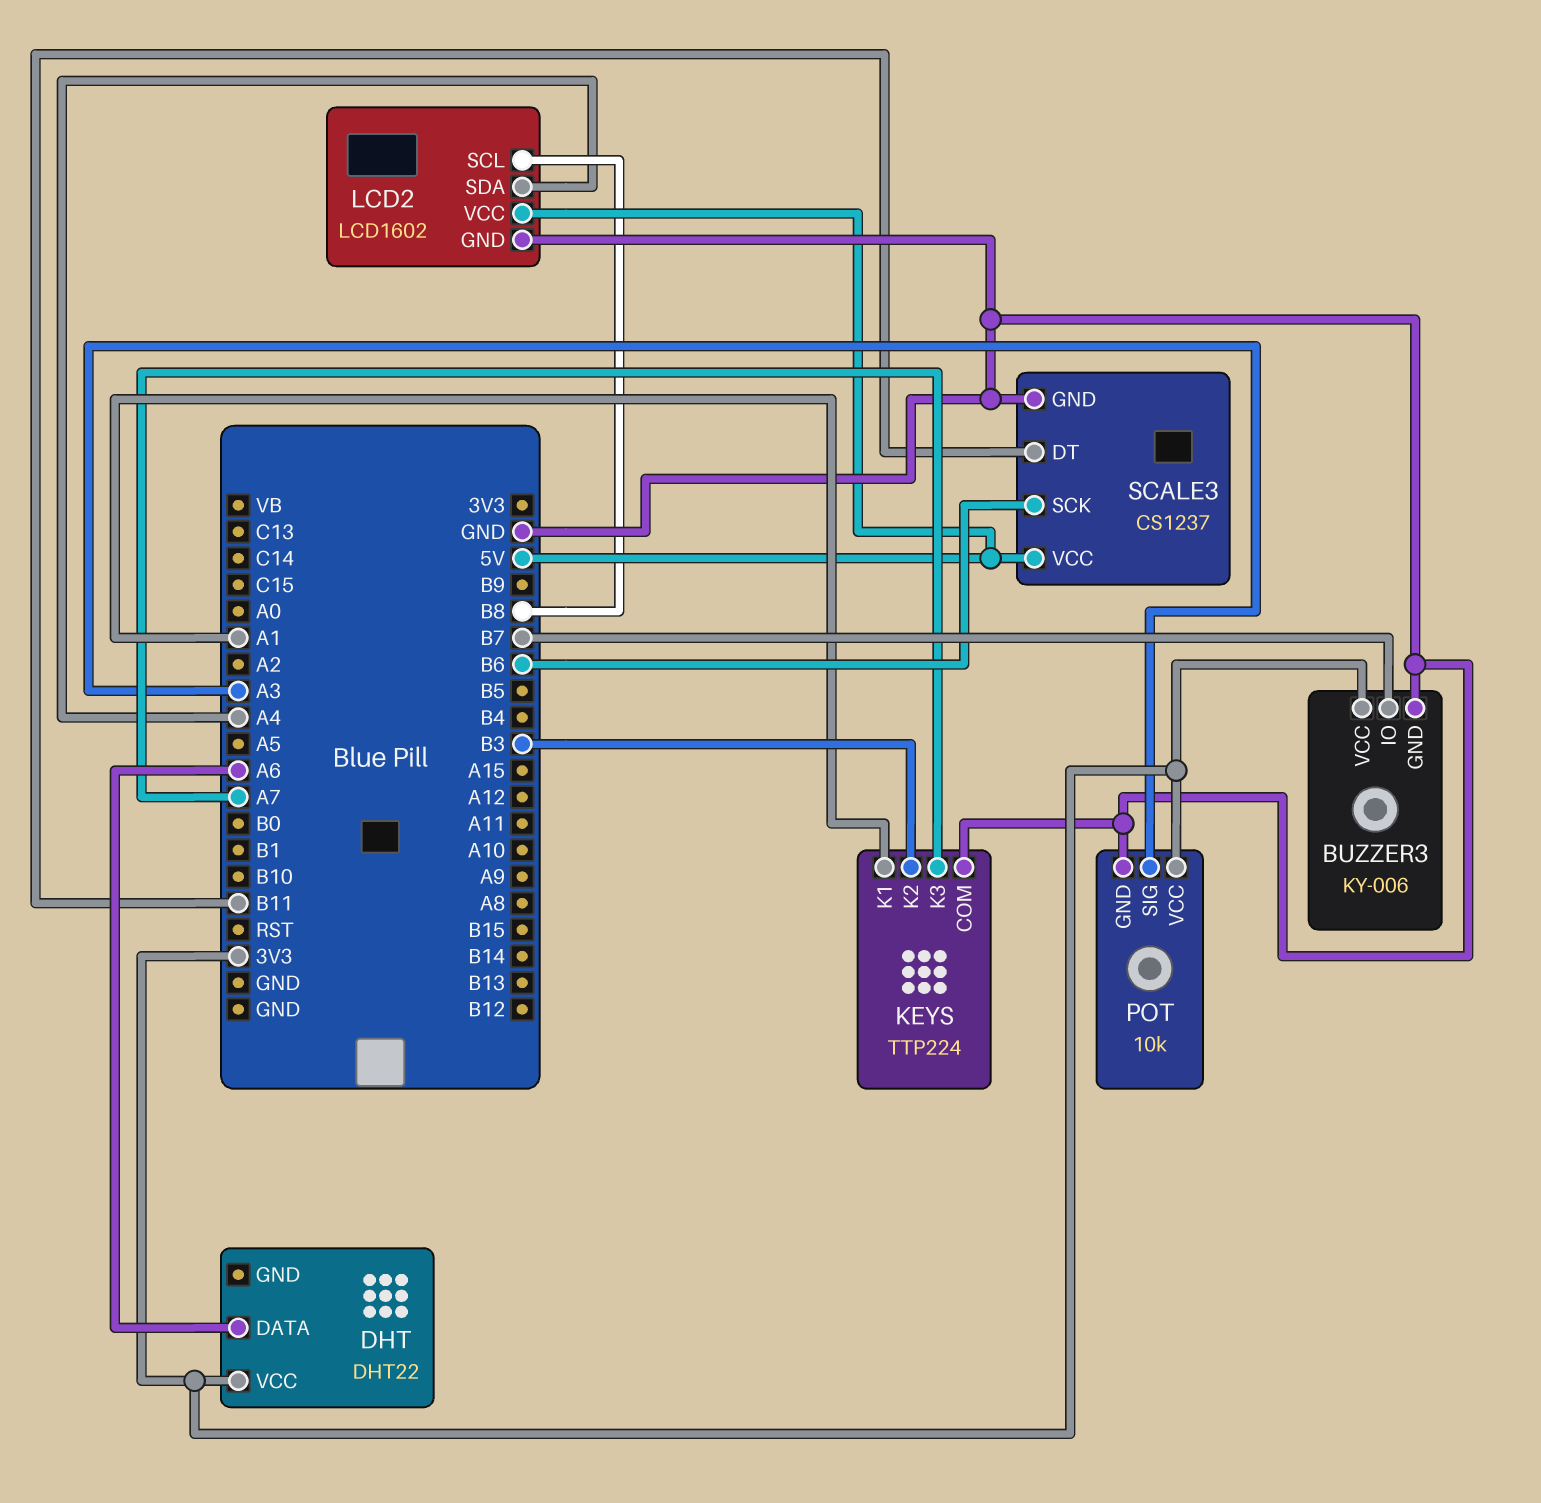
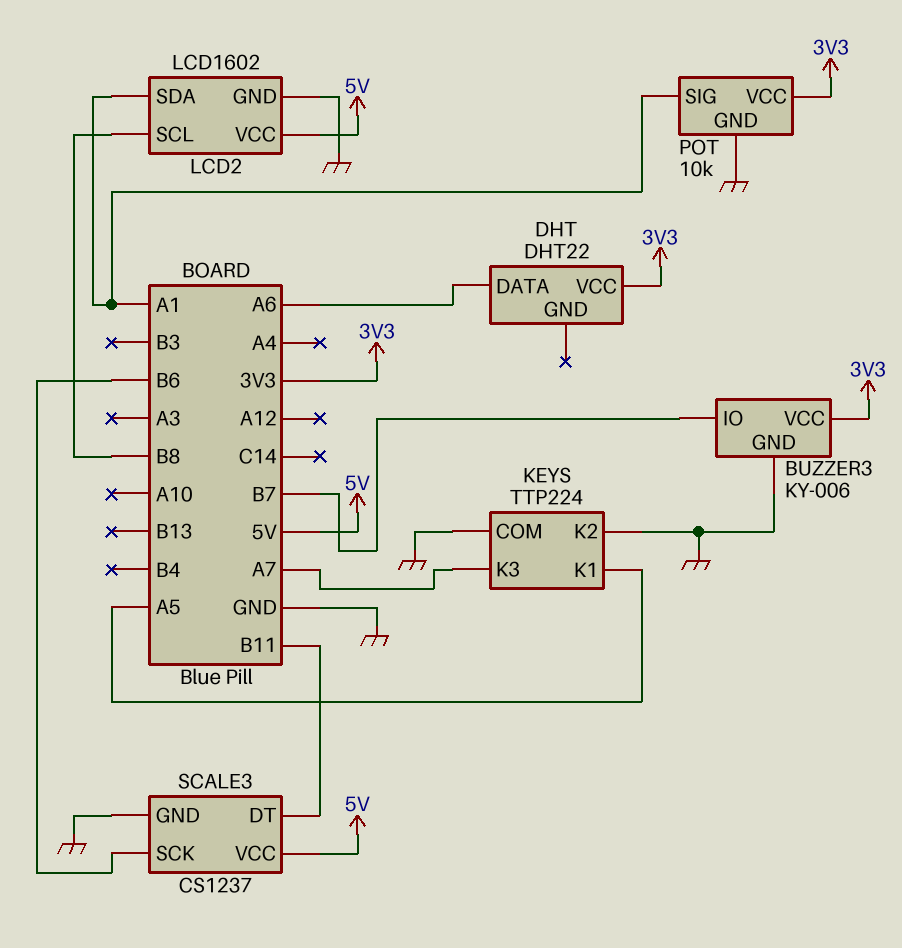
KEYS pin K1: A1 -> A5
KEYS pin K2: B3 -> GND
LCD2 pin SDA: A4 -> A1
POT pin SIG: A3 -> A1

